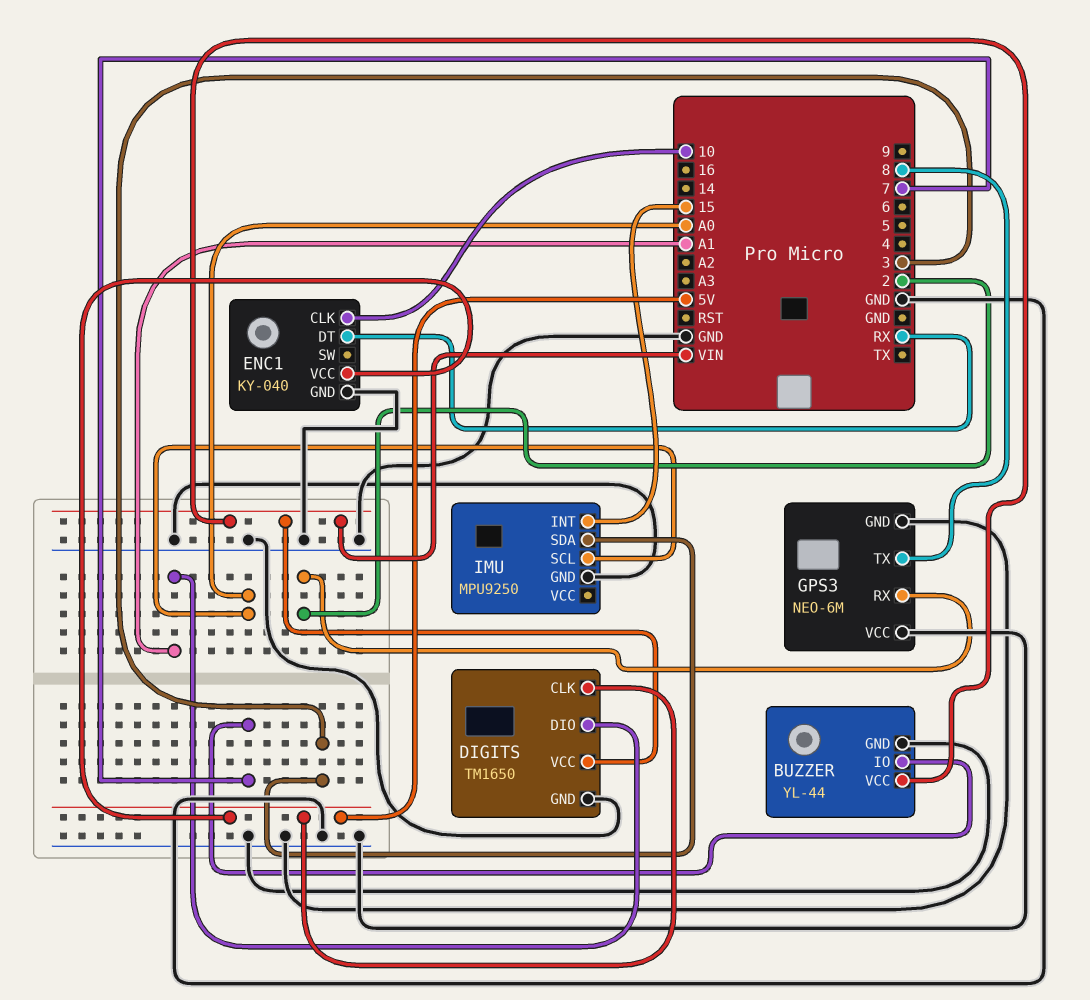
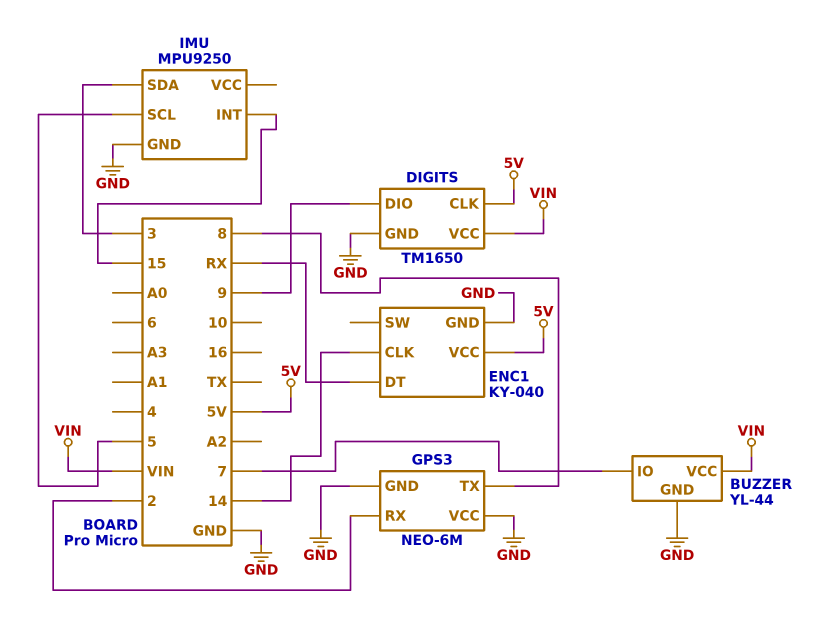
DIGITS pin DIO: A1 -> 9
ENC1 pin CLK: 10 -> 14
IMU pin SCL: A0 -> 5

